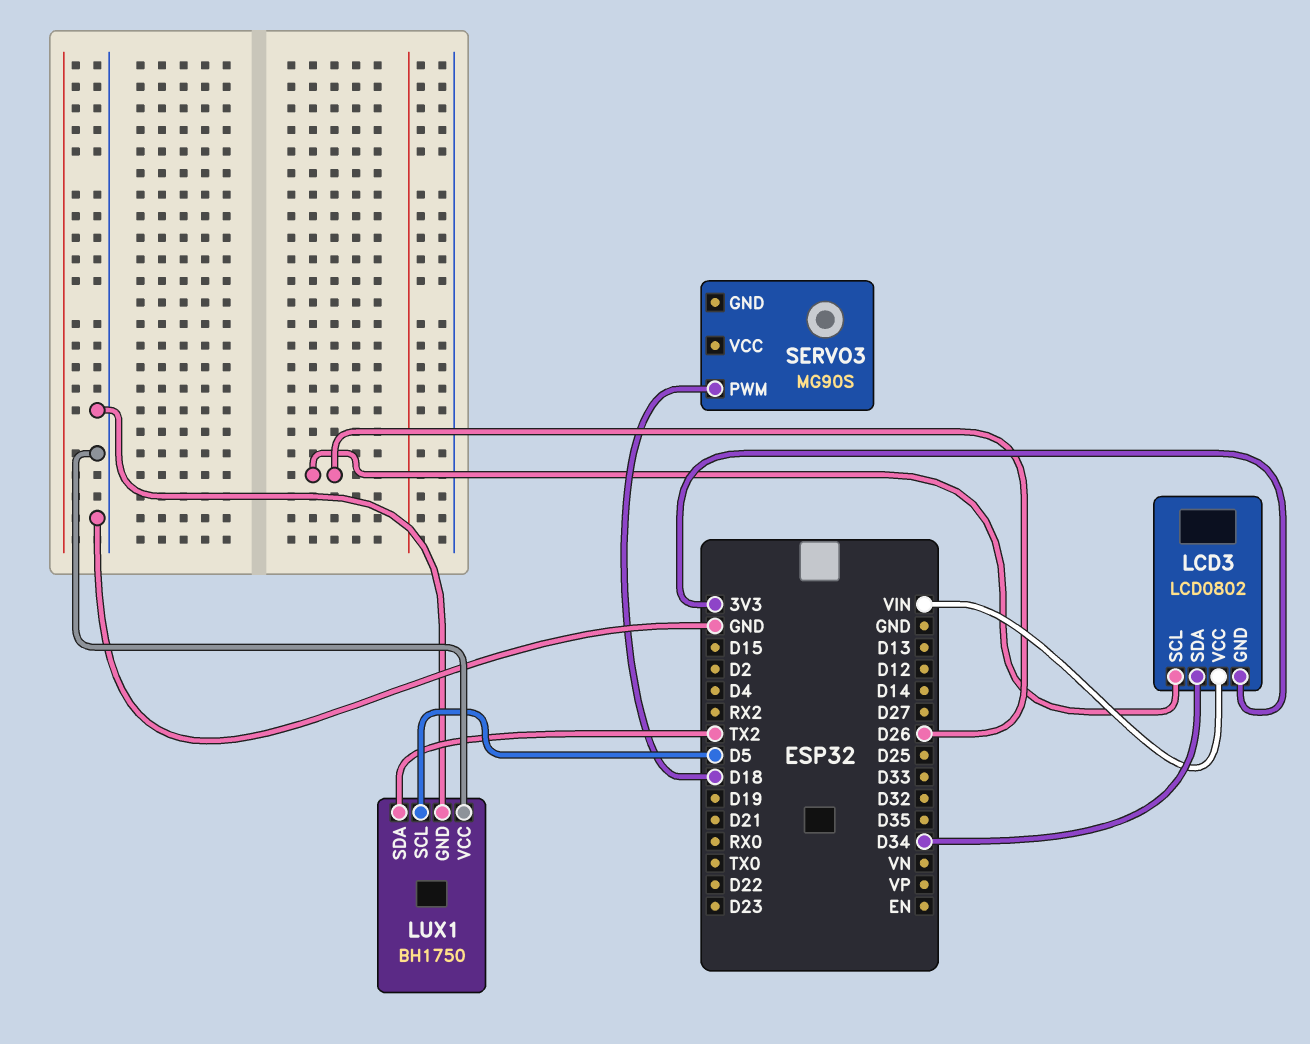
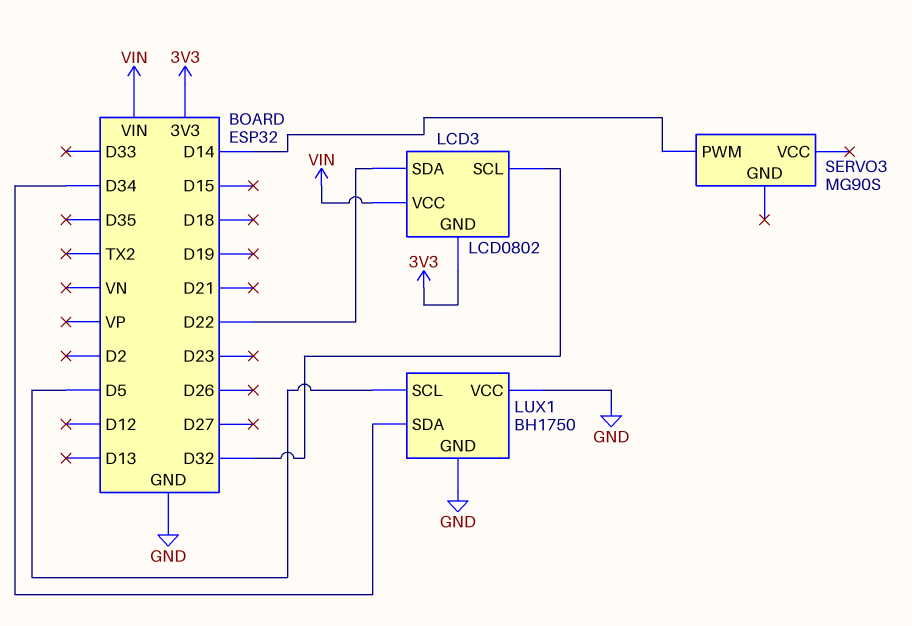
LCD3 pin SCL: D26 -> D32
LCD3 pin SDA: D34 -> D22
LUX1 pin SDA: TX2 -> D34
SERVO3 pin PWM: D18 -> D14

